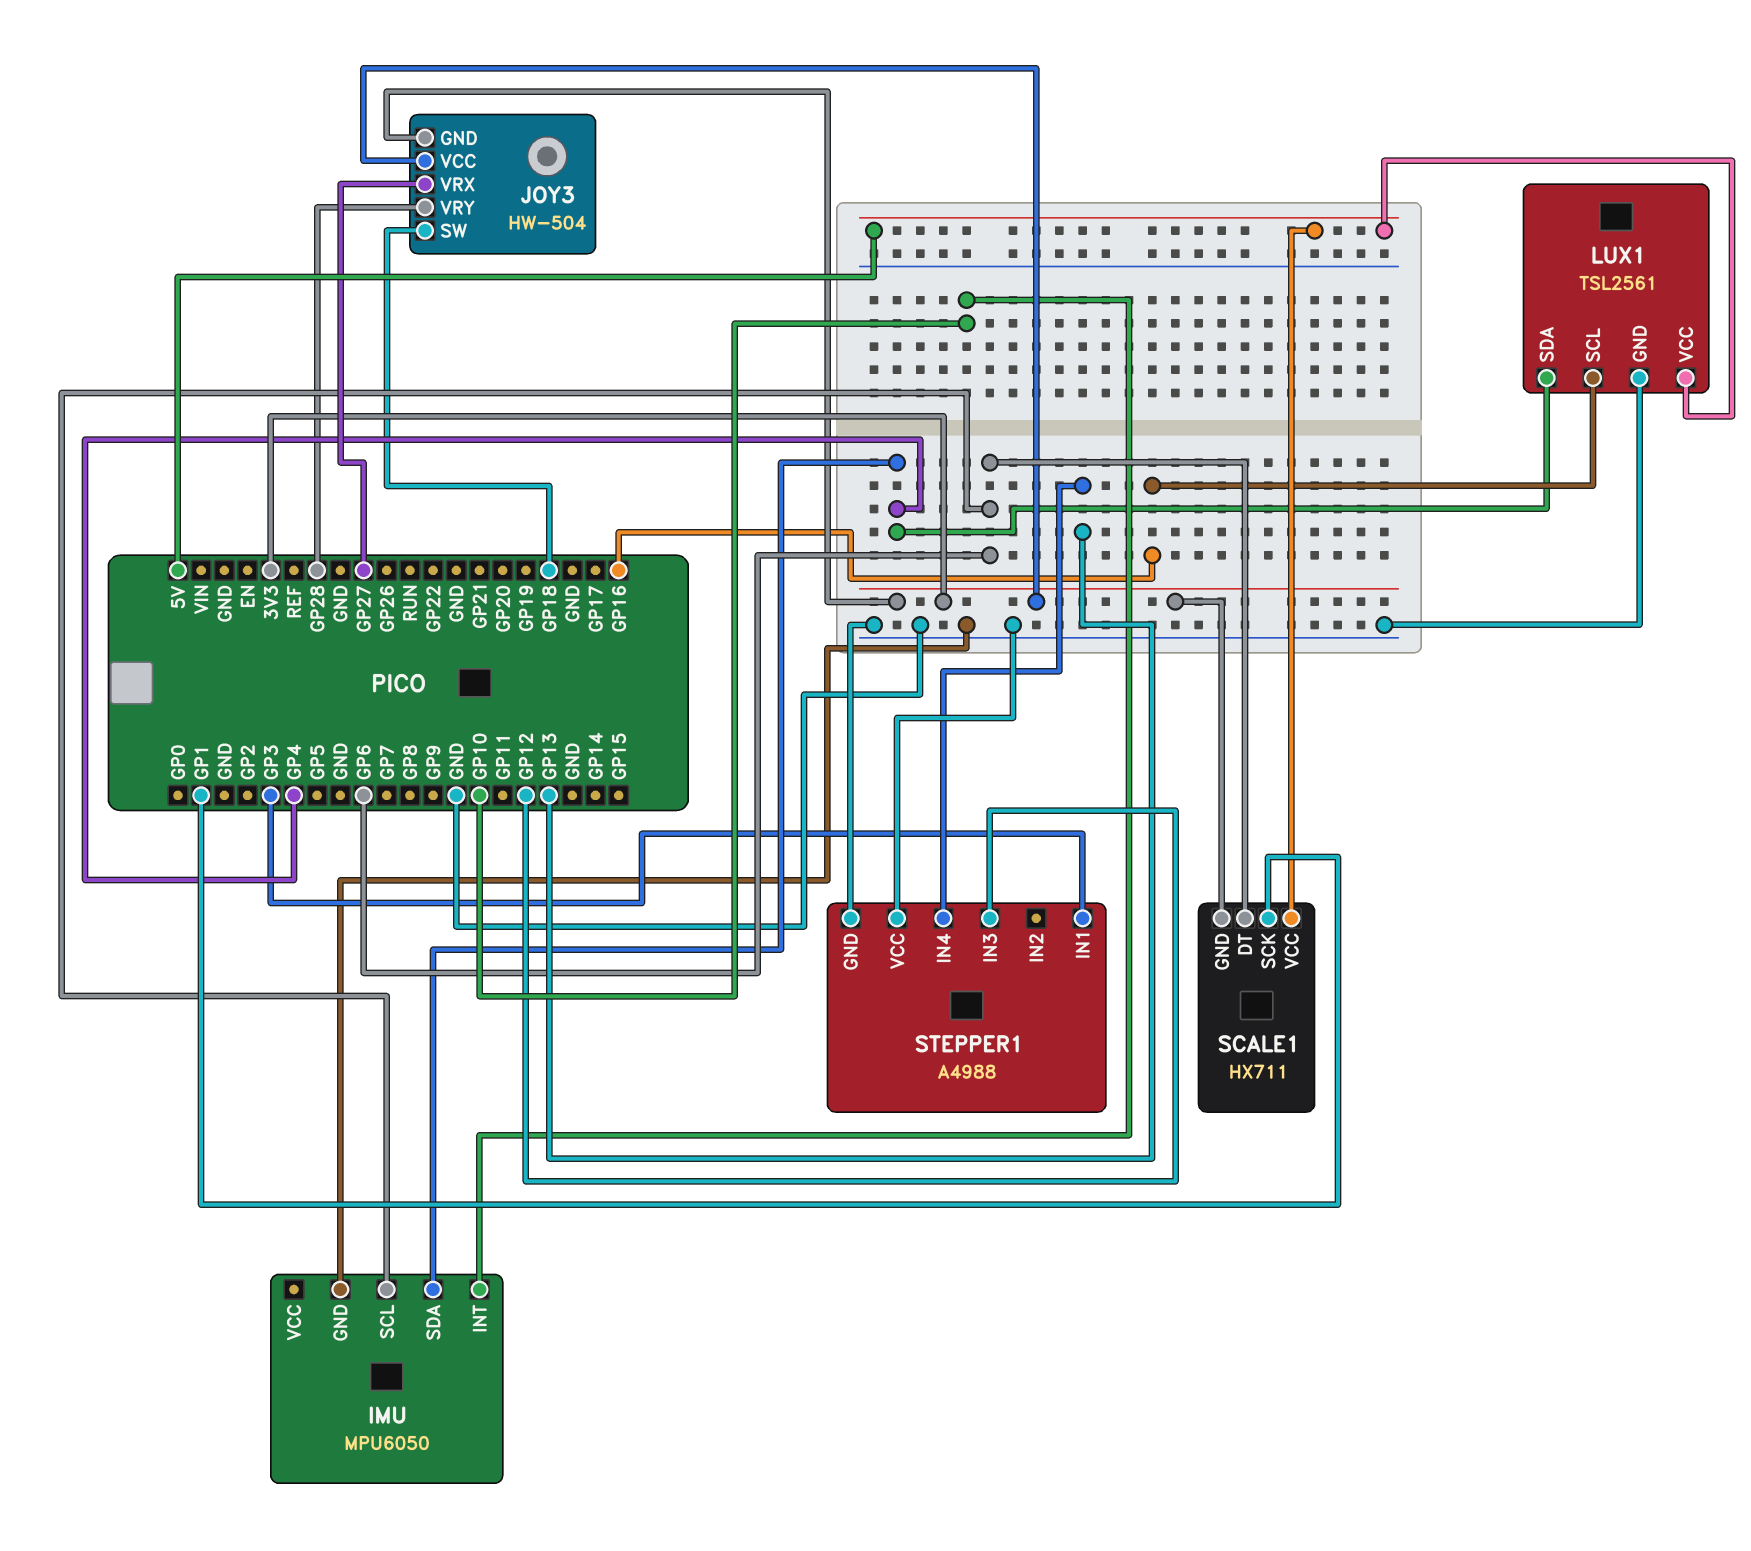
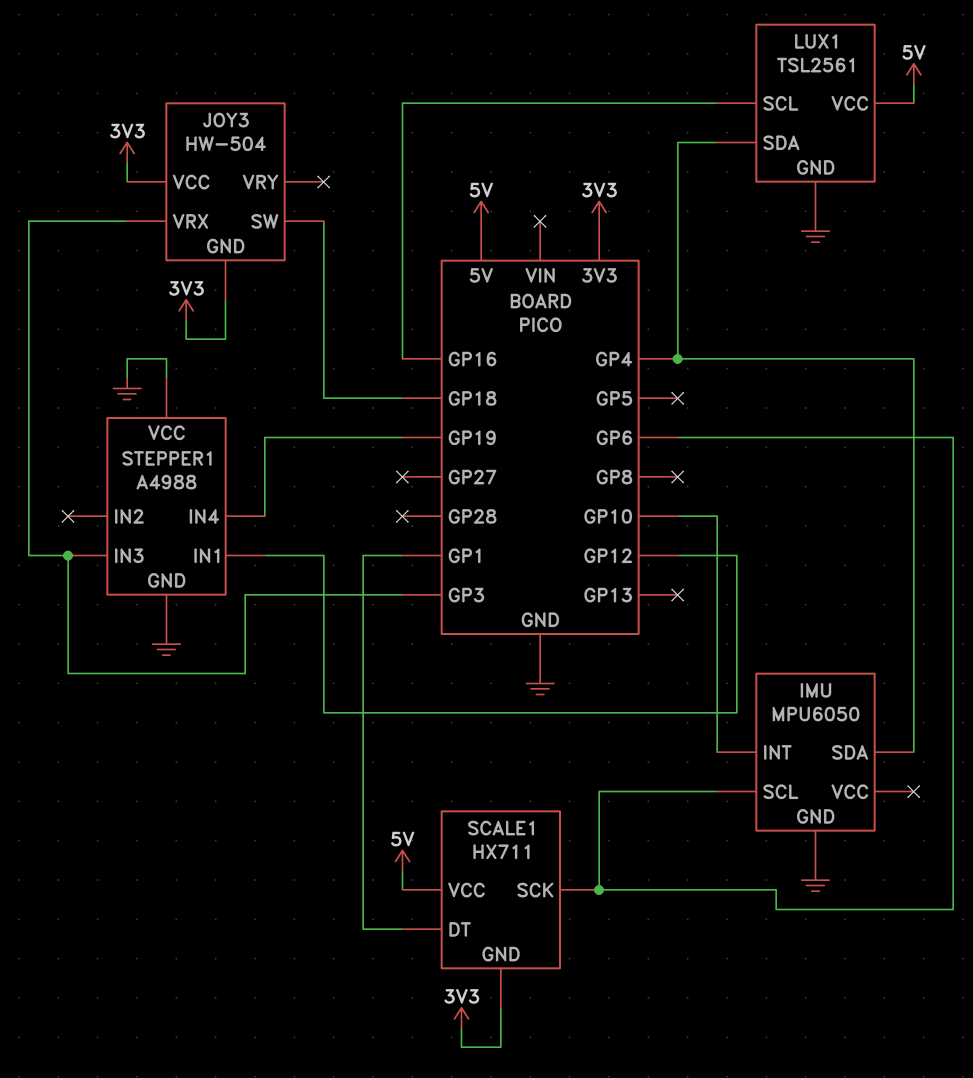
JOY3 pin VRX: GP27 -> GP3
JOY3 pin VRY: GP28 -> none
SCALE1 pin DT: GP6 -> GP1
SCALE1 pin SCK: GP1 -> GP6
STEPPER1 pin IN1: GP3 -> GP12
STEPPER1 pin IN3: GP12 -> GP3
STEPPER1 pin IN4: GP13 -> GP19

